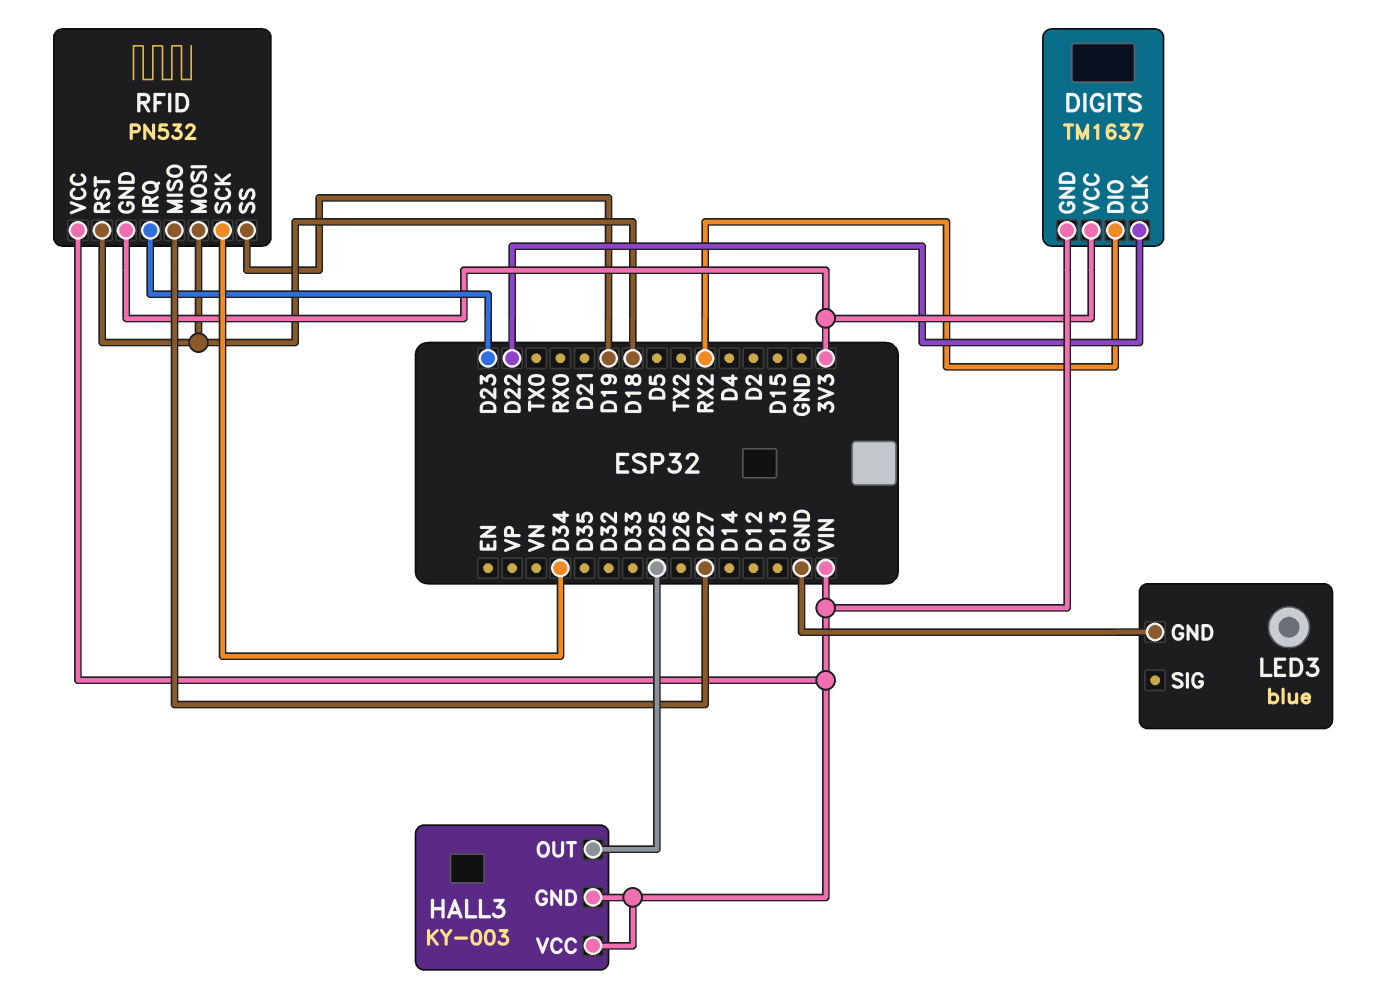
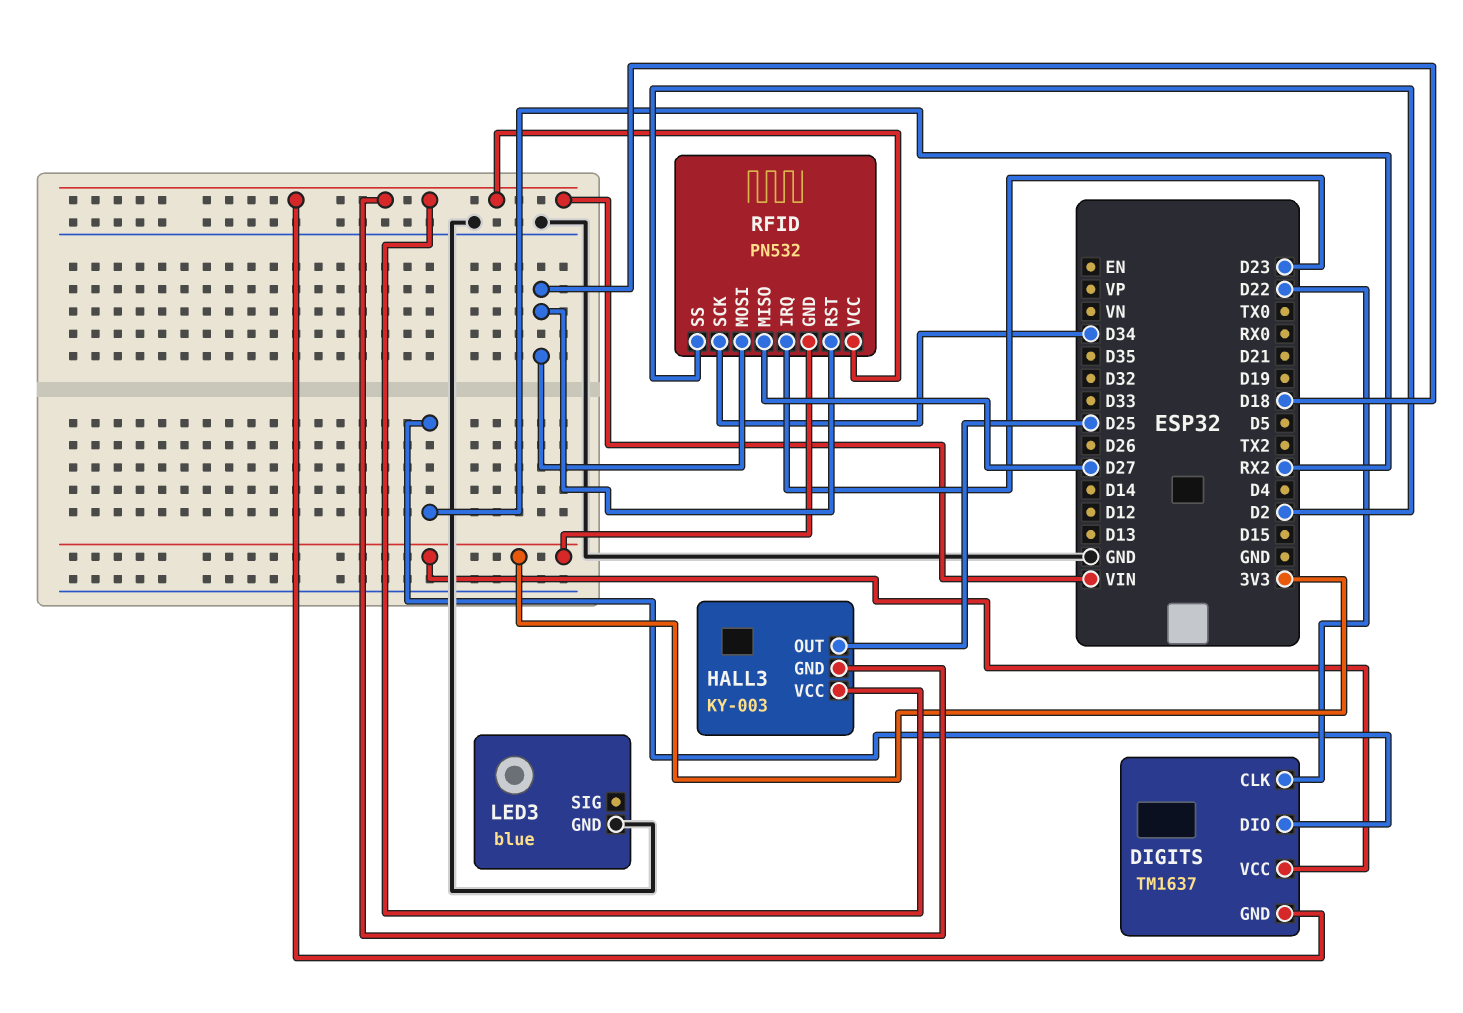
RFID pin SS: D19 -> D2

